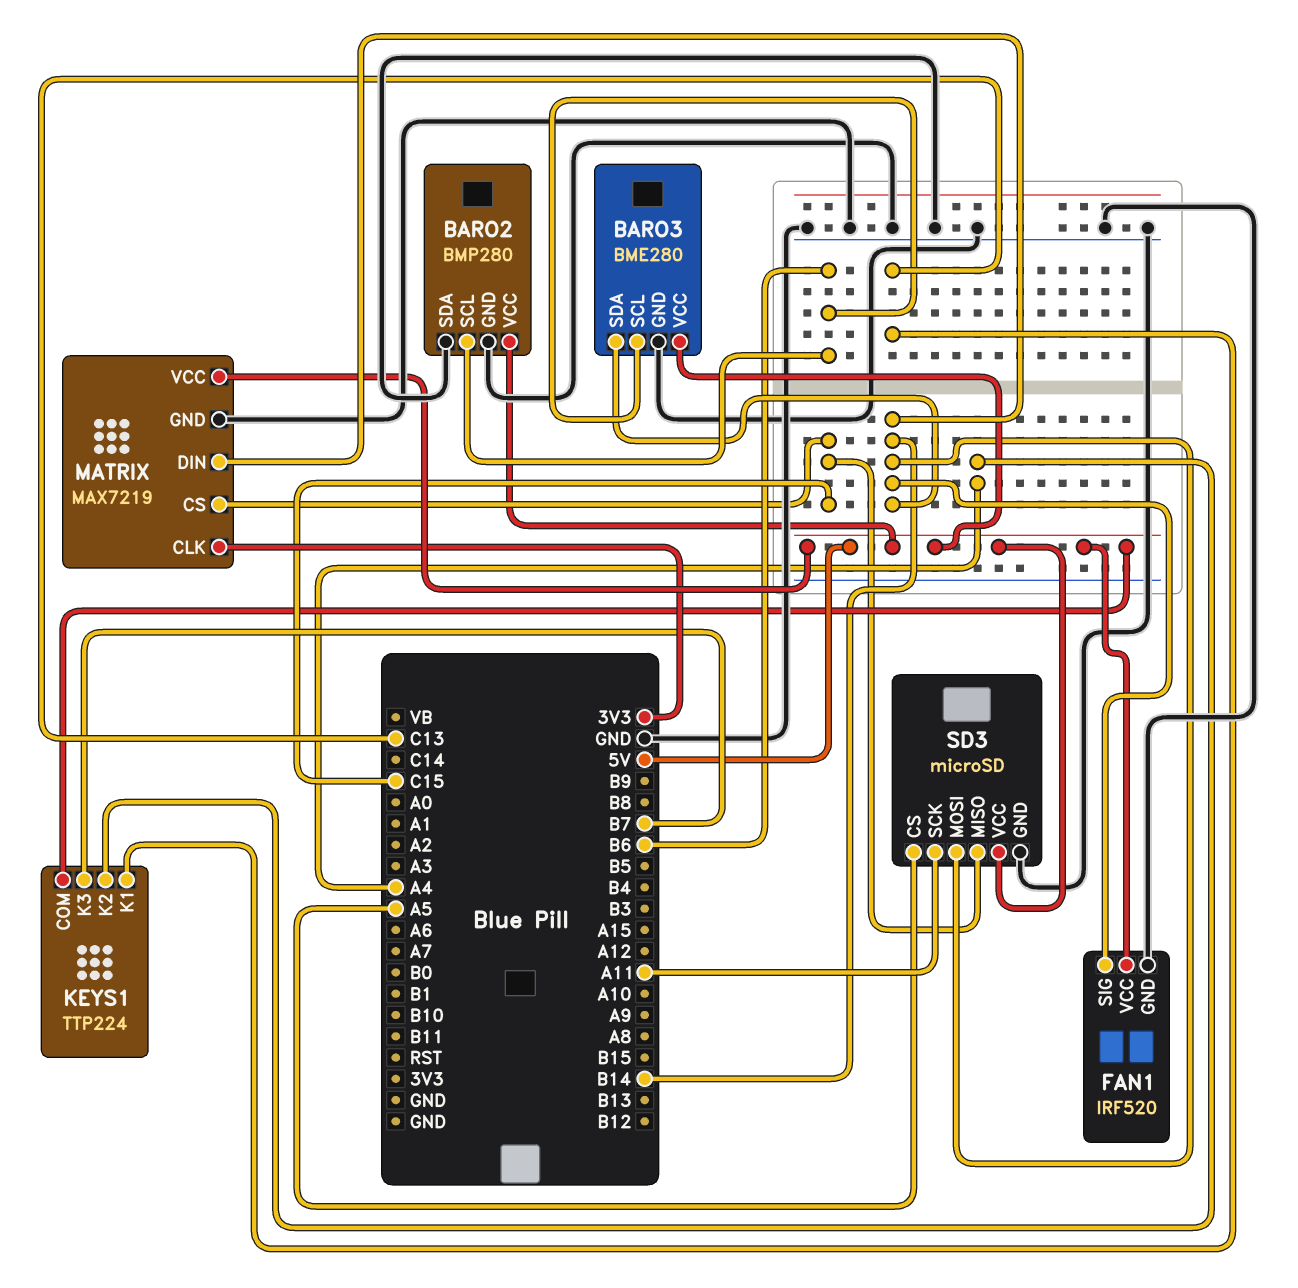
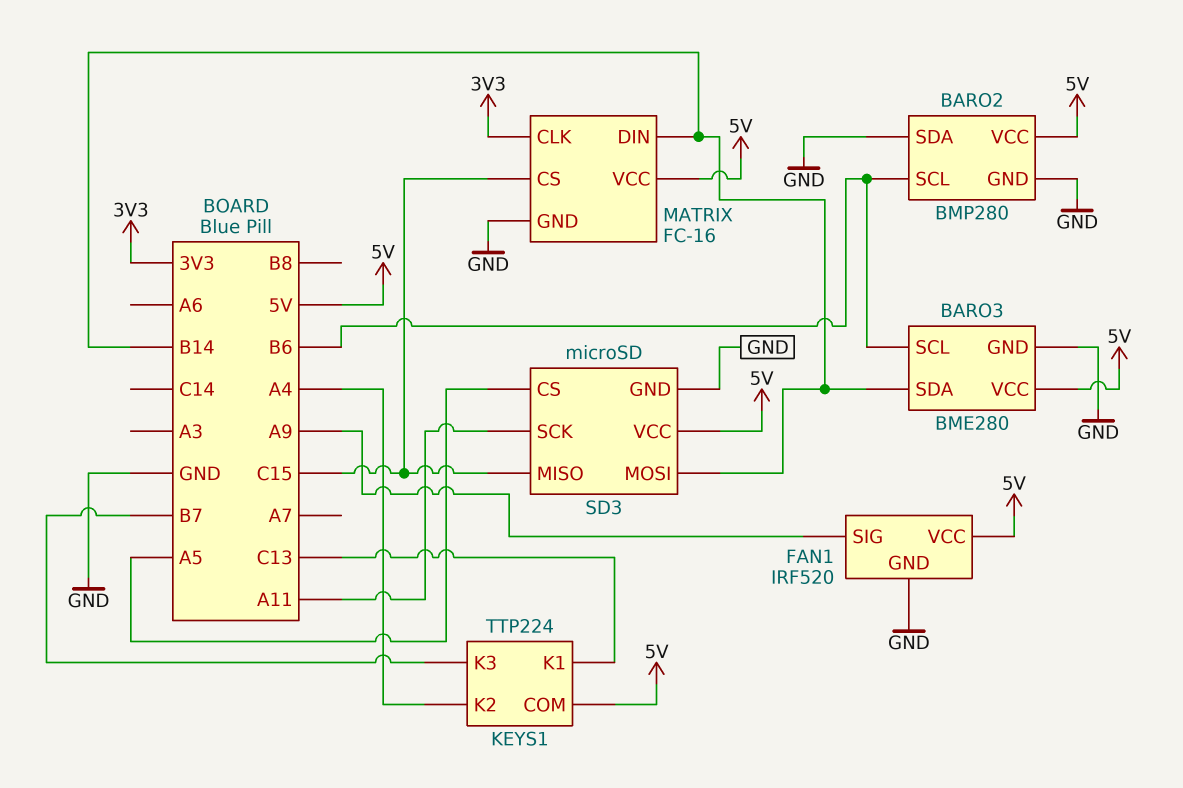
FAN1 pin SIG: B14 -> A9
MATRIX: MAX7219 -> FC-16

